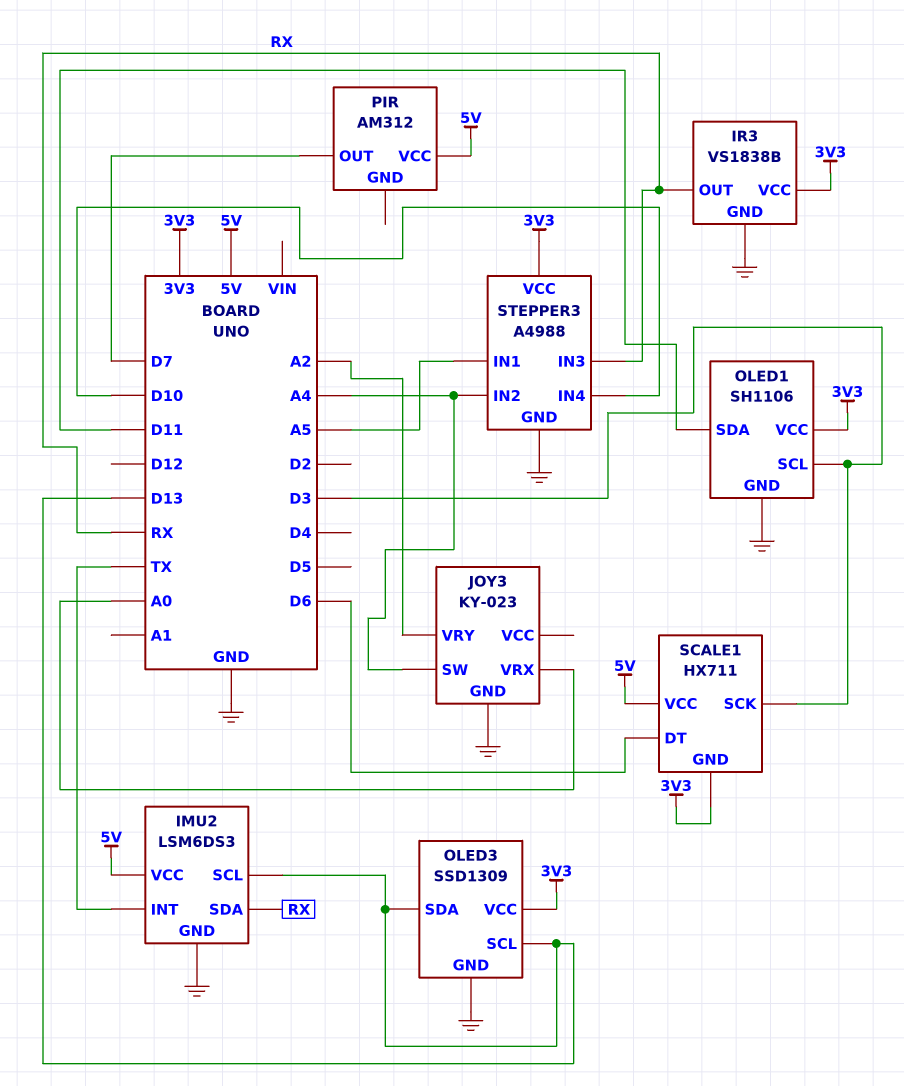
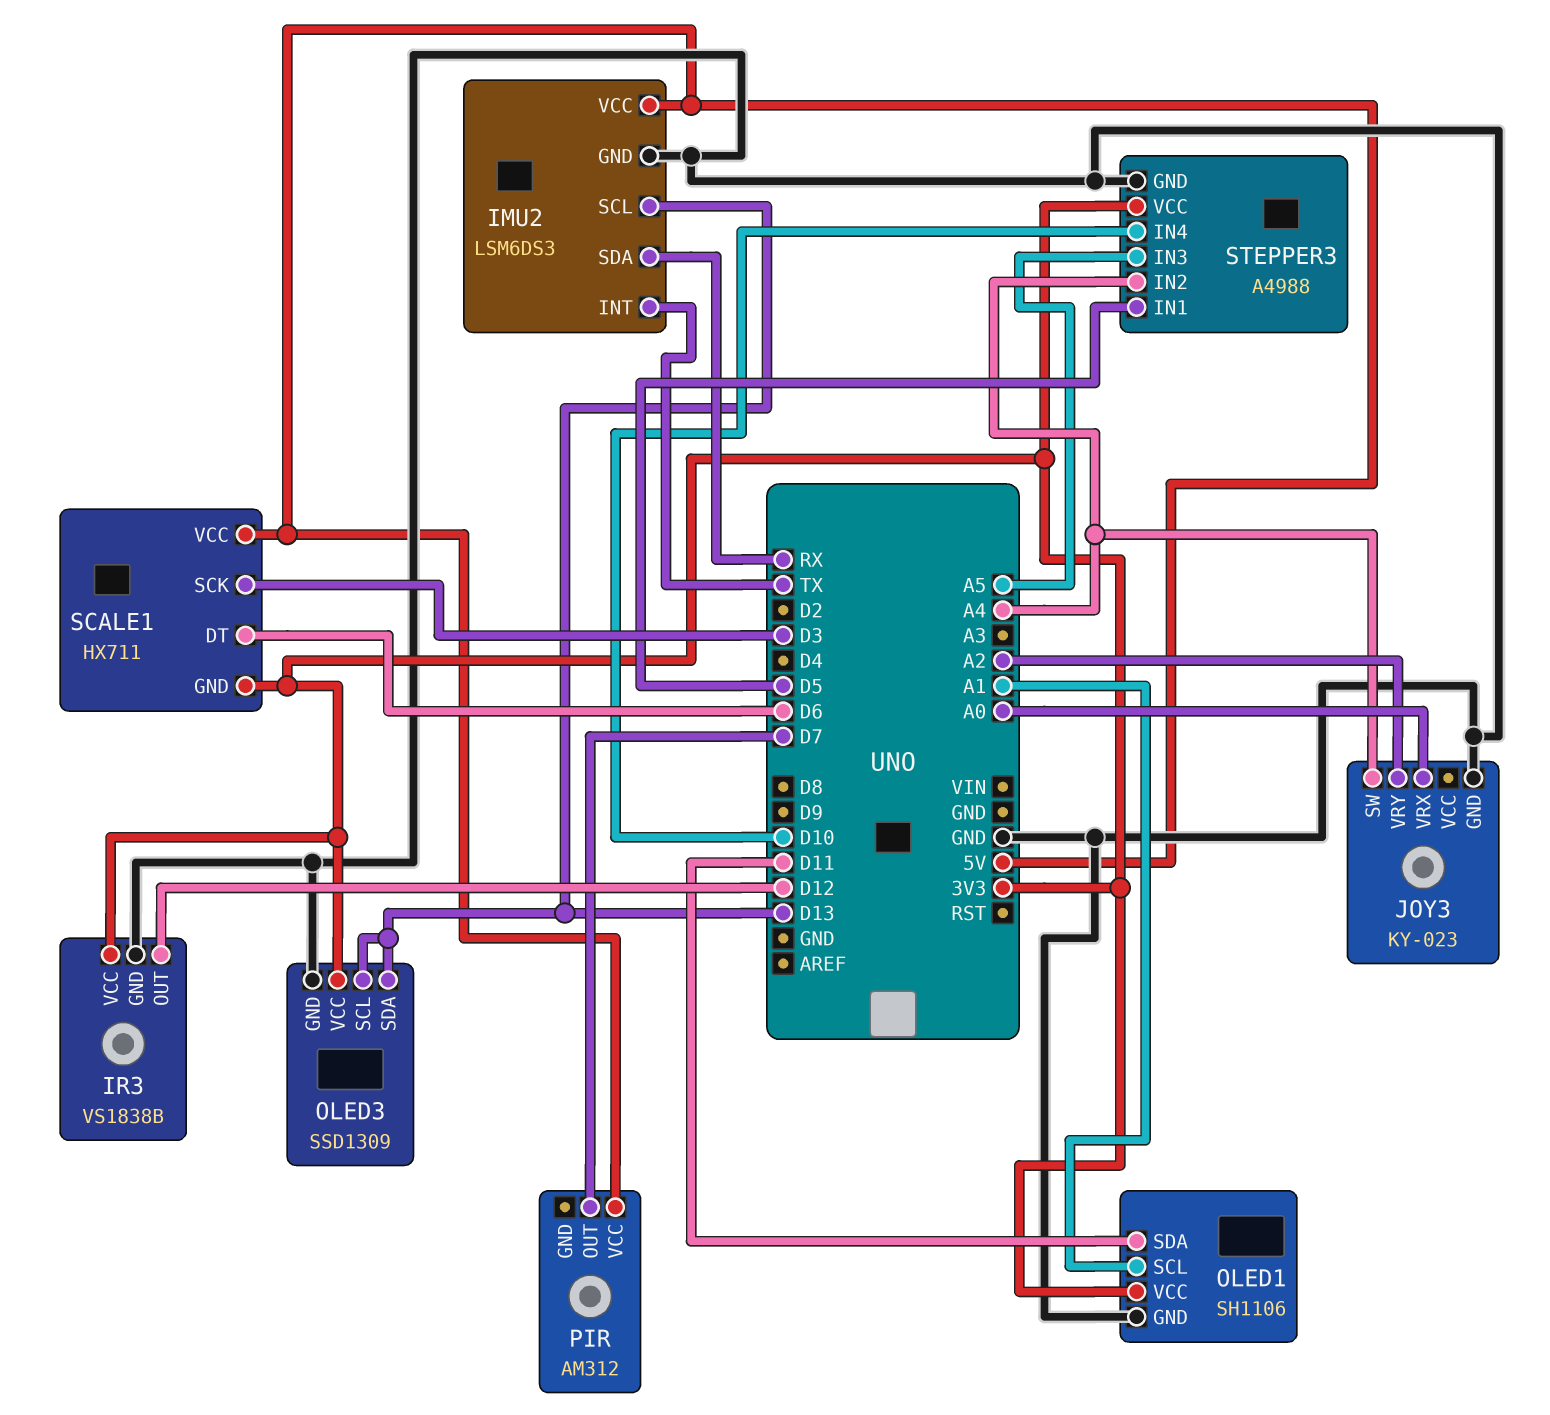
IR3 pin OUT: RX -> D12
OLED1 pin SCL: D3 -> A1
STEPPER3 pin IN1: A5 -> D5
STEPPER3 pin IN3: RX -> A5

